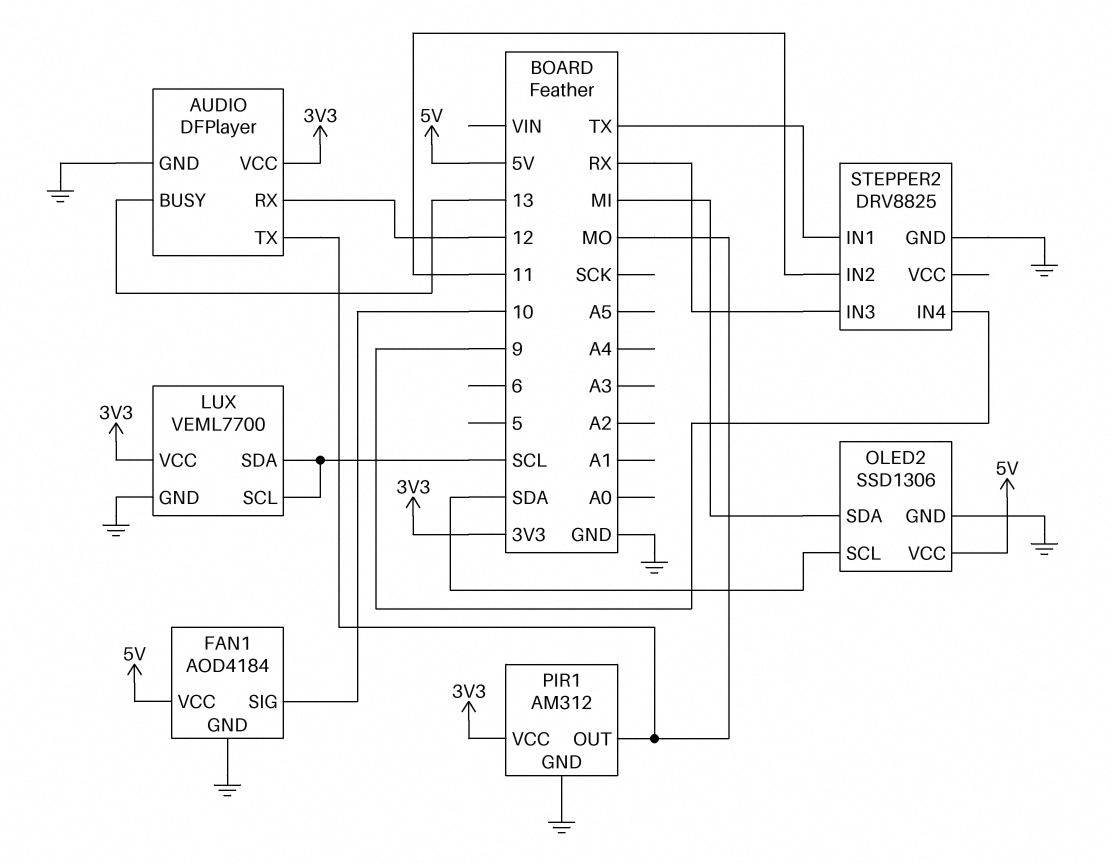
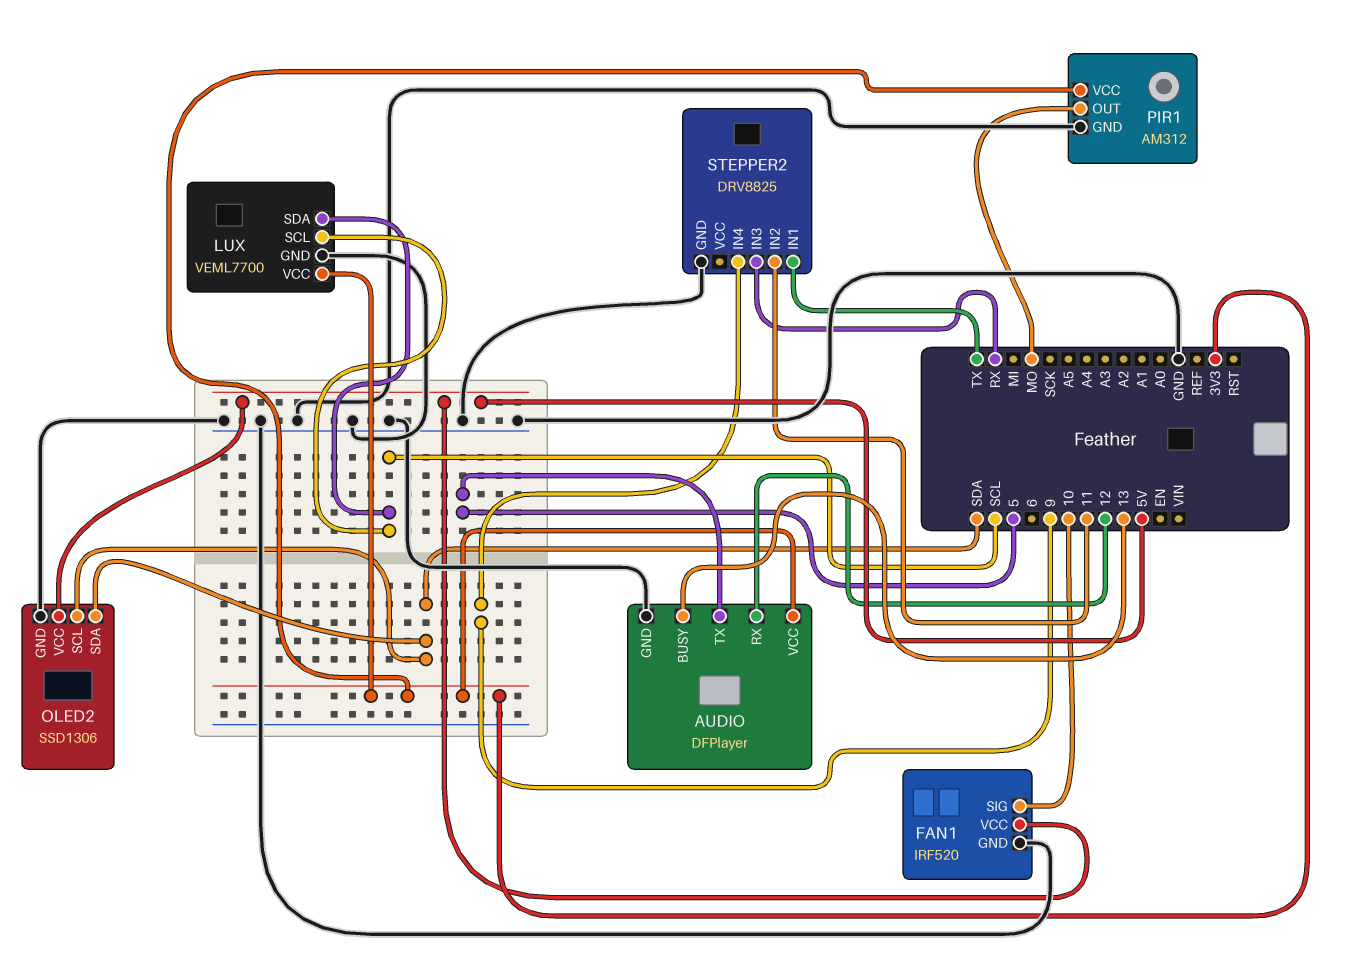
AUDIO pin TX: MO -> 5
FAN1: AOD4184 -> IRF520
OLED2 pin SDA: MI -> SDA

